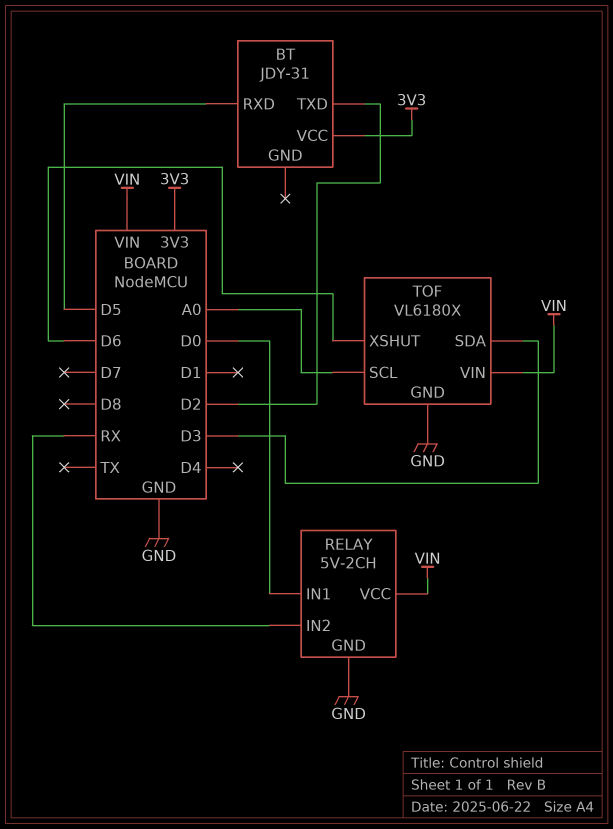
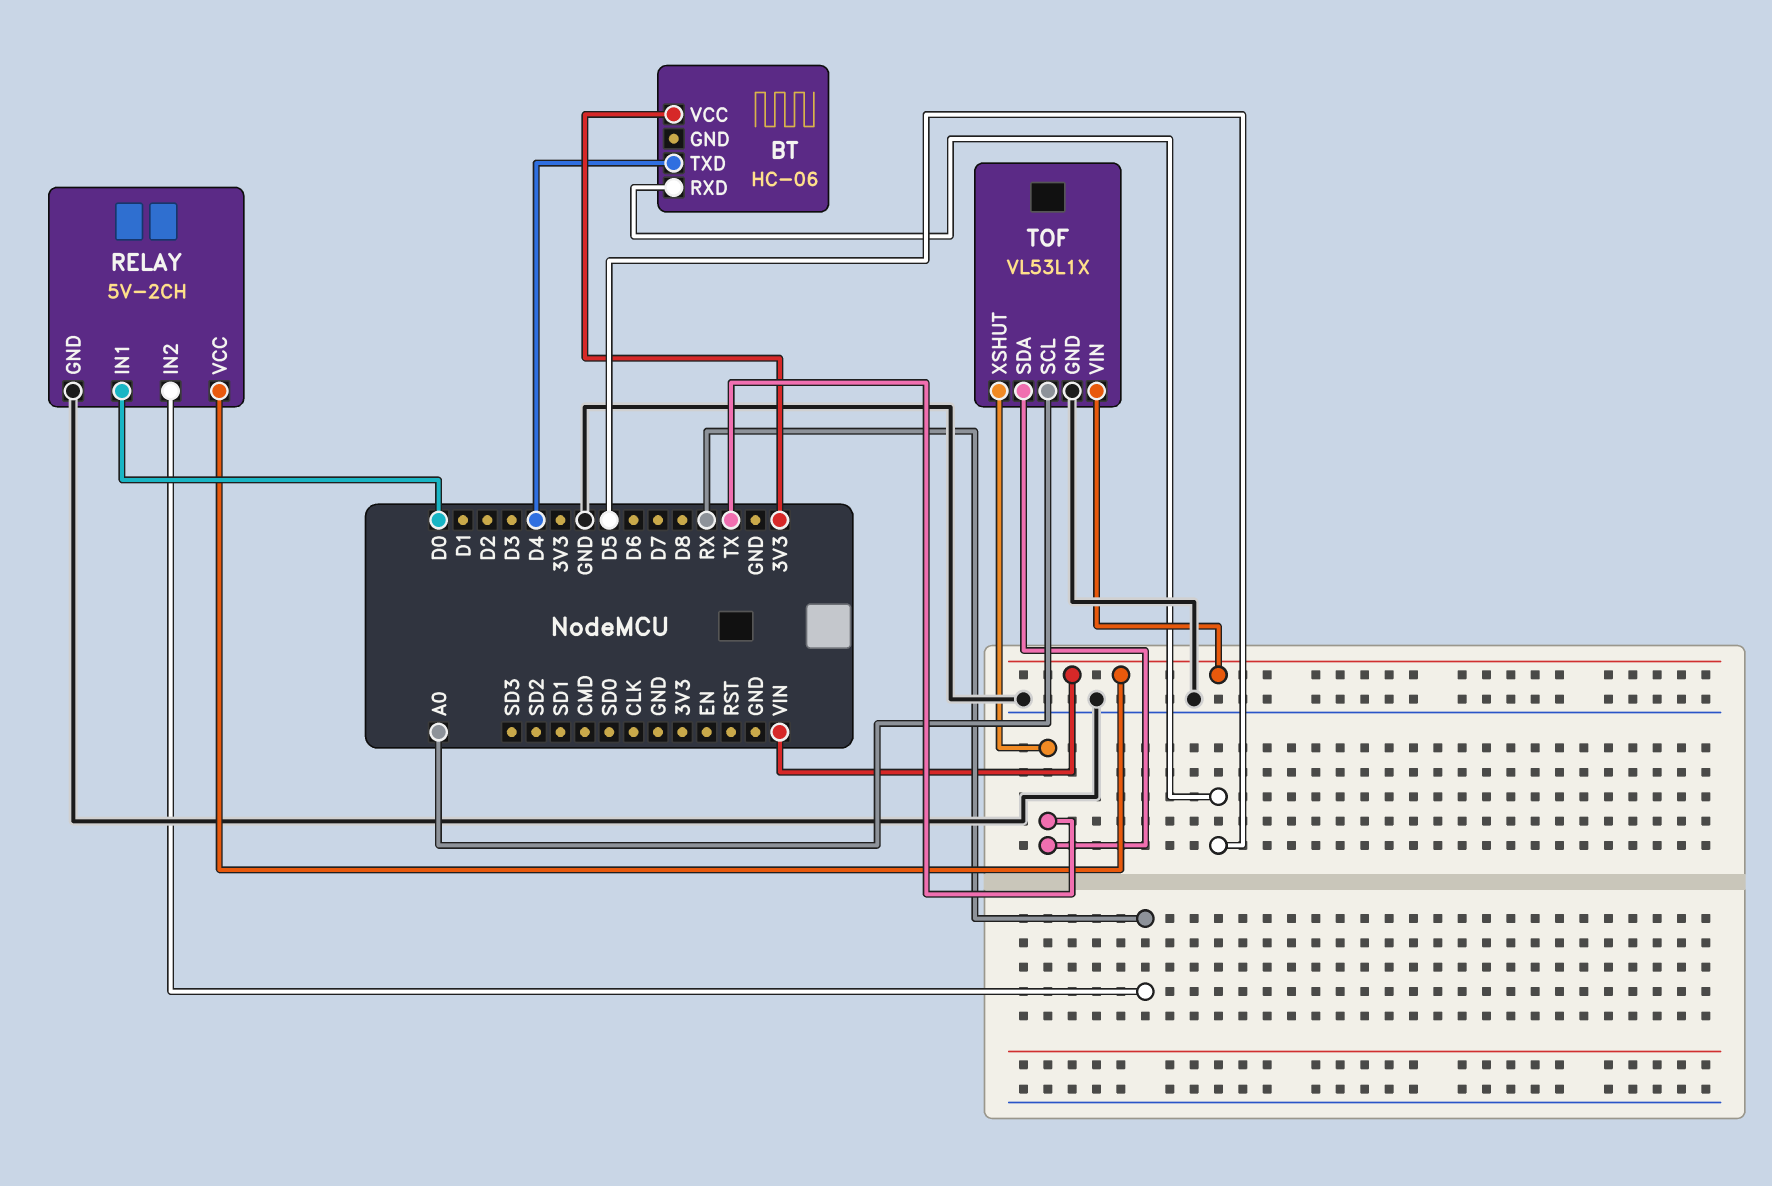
BT: JDY-31 -> HC-06
BT pin TXD: D2 -> D4
TOF: VL6180X -> VL53L1X
TOF pin SDA: D3 -> TX
TOF pin XSHUT: D6 -> TX

